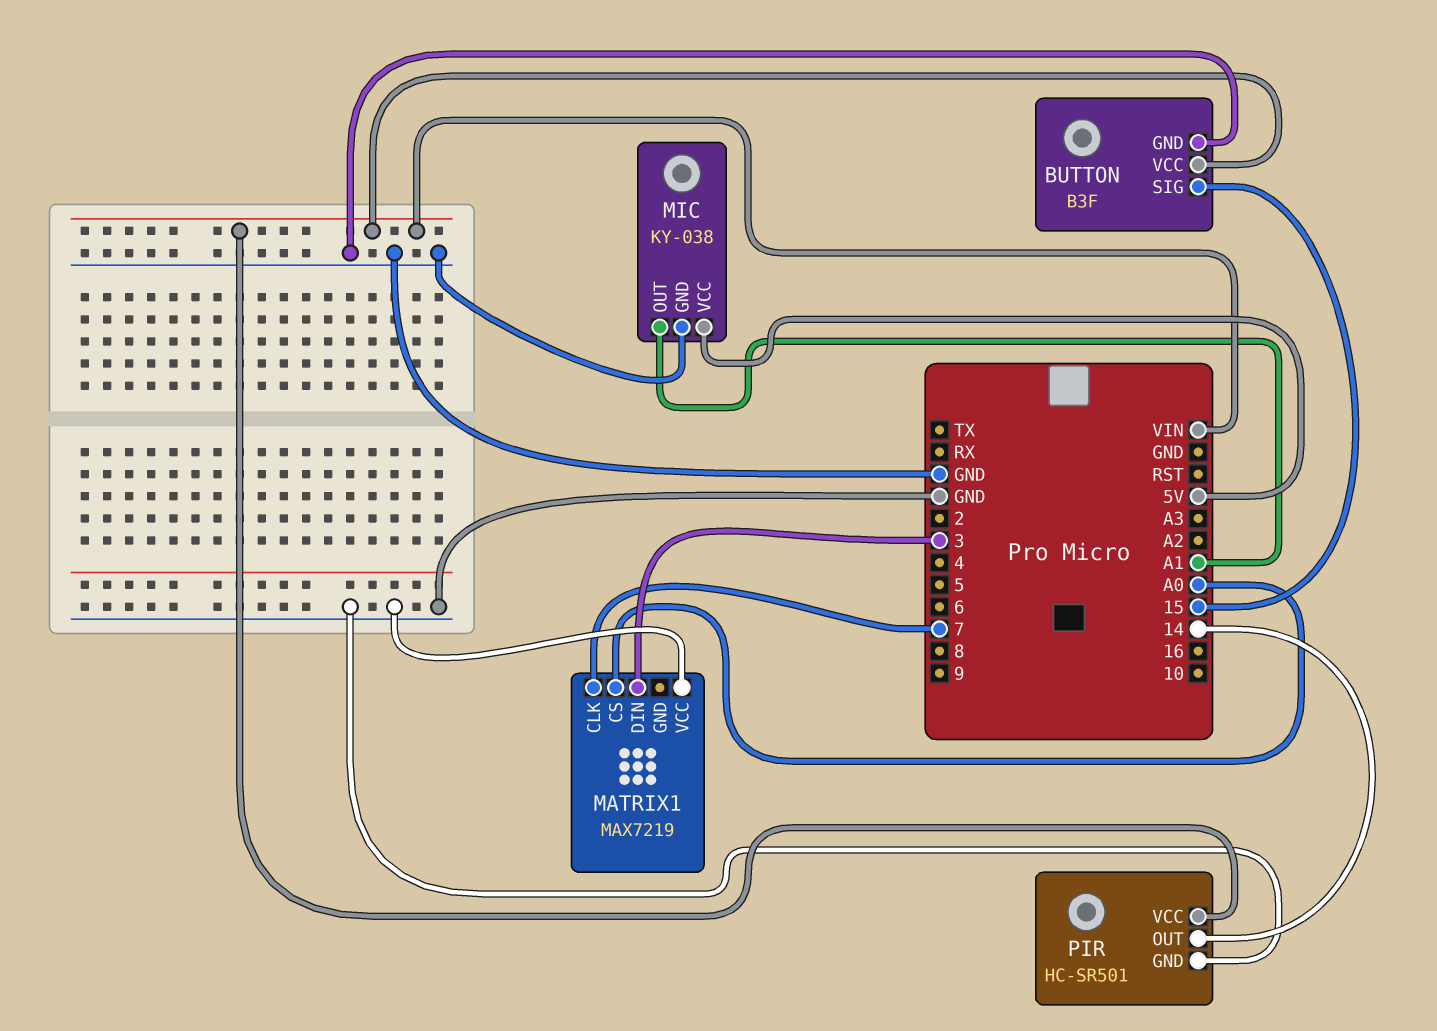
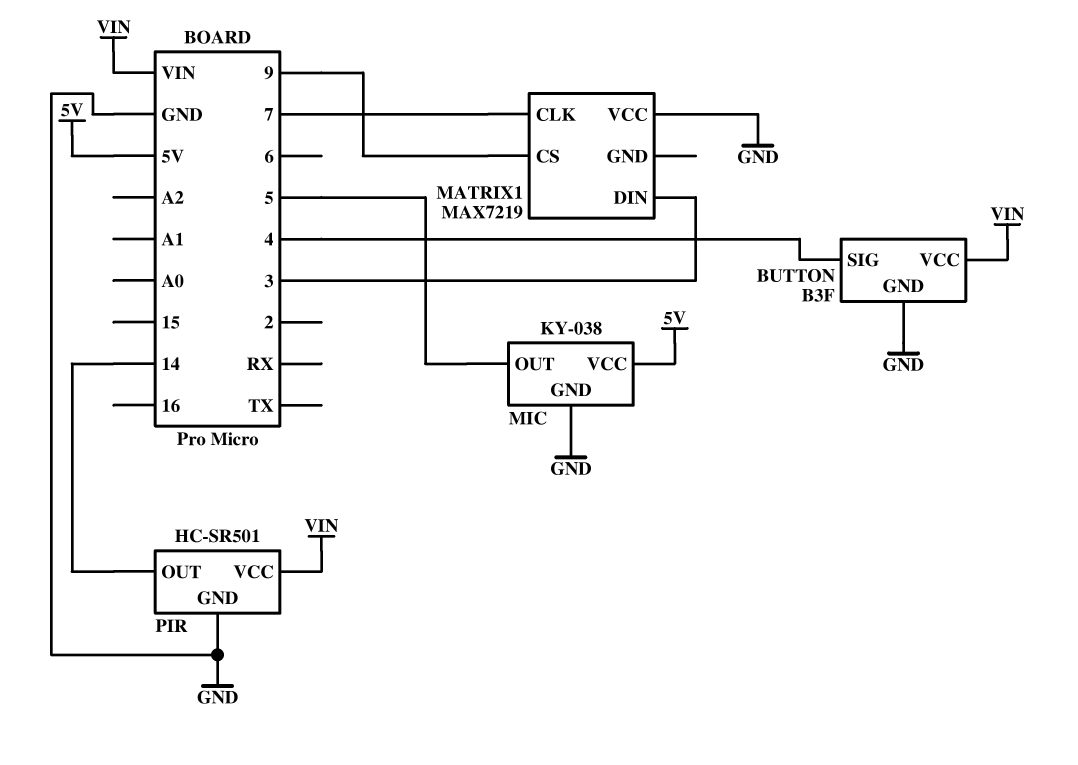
BUTTON pin SIG: 15 -> 4
MATRIX1 pin CS: A0 -> 9
MIC pin OUT: A1 -> 5

